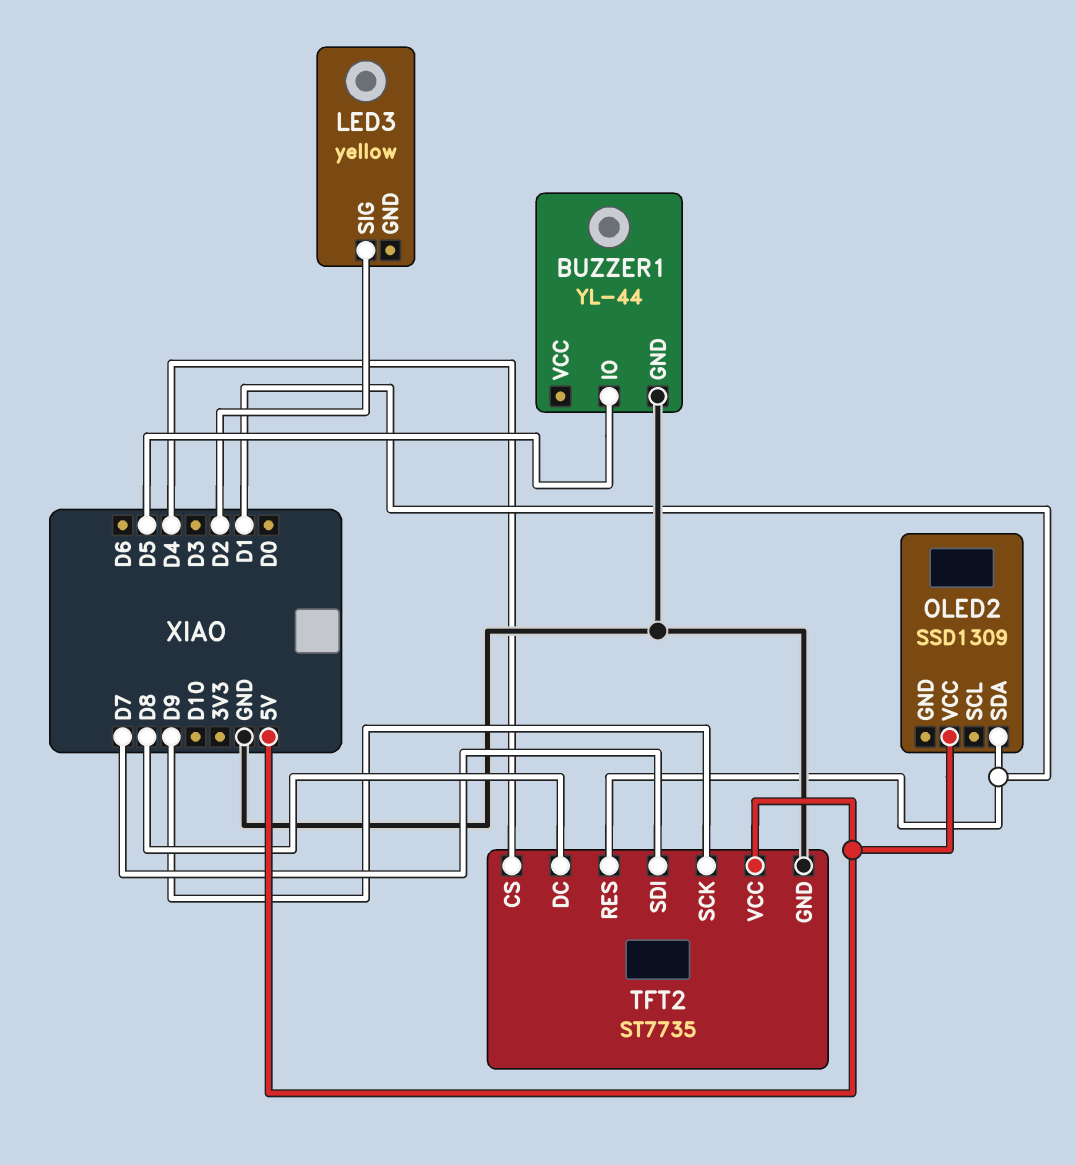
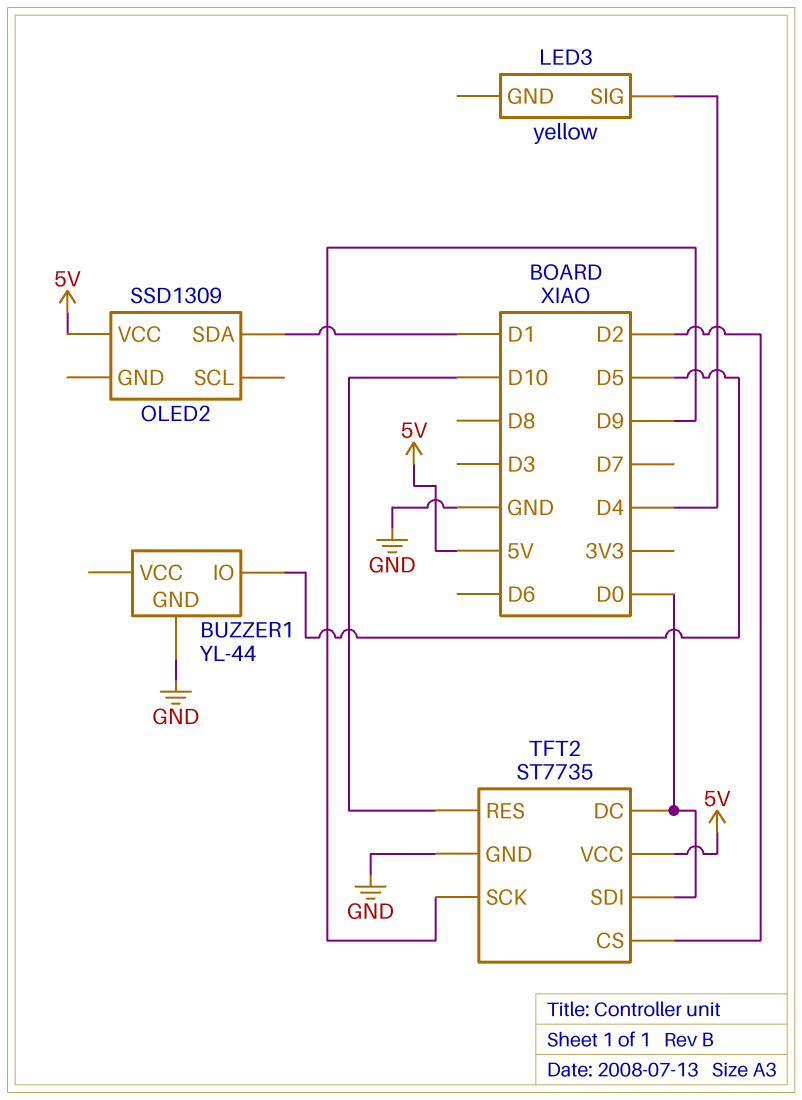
LED3 pin SIG: D2 -> D4
TFT2 pin CS: D4 -> D2
TFT2 pin DC: D8 -> D0
TFT2 pin RES: D1 -> D10
TFT2 pin SDI: D7 -> D0

